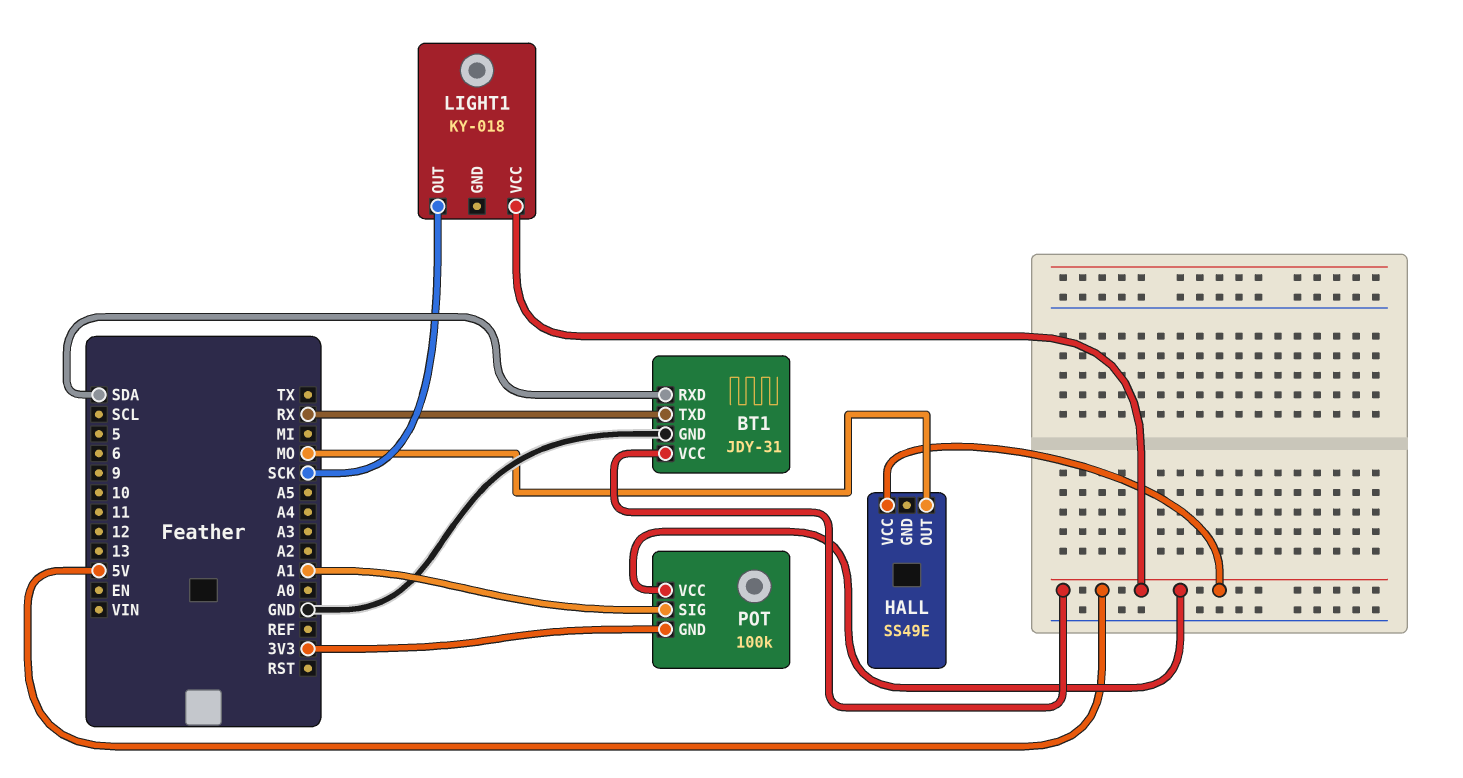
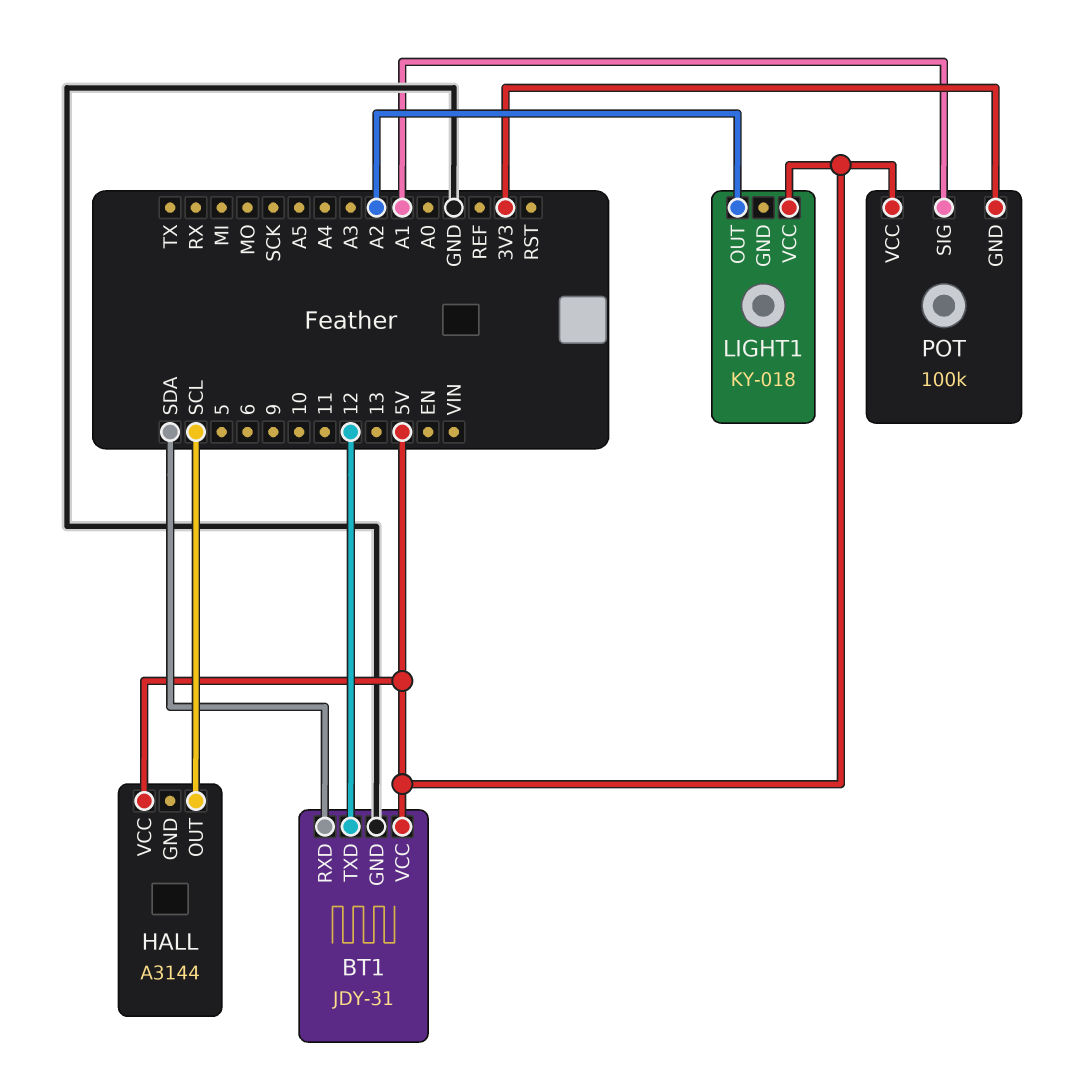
BT1 pin TXD: RX -> 12
HALL: SS49E -> A3144
HALL pin OUT: MO -> SCL
LIGHT1 pin OUT: SCK -> A2

